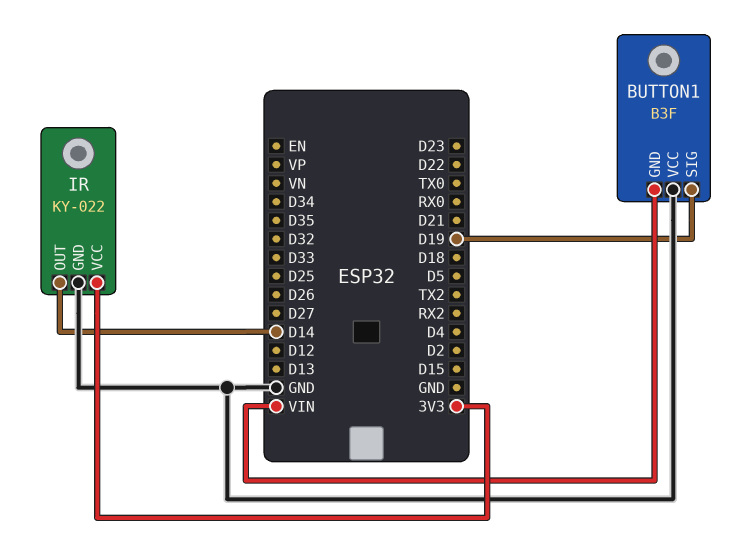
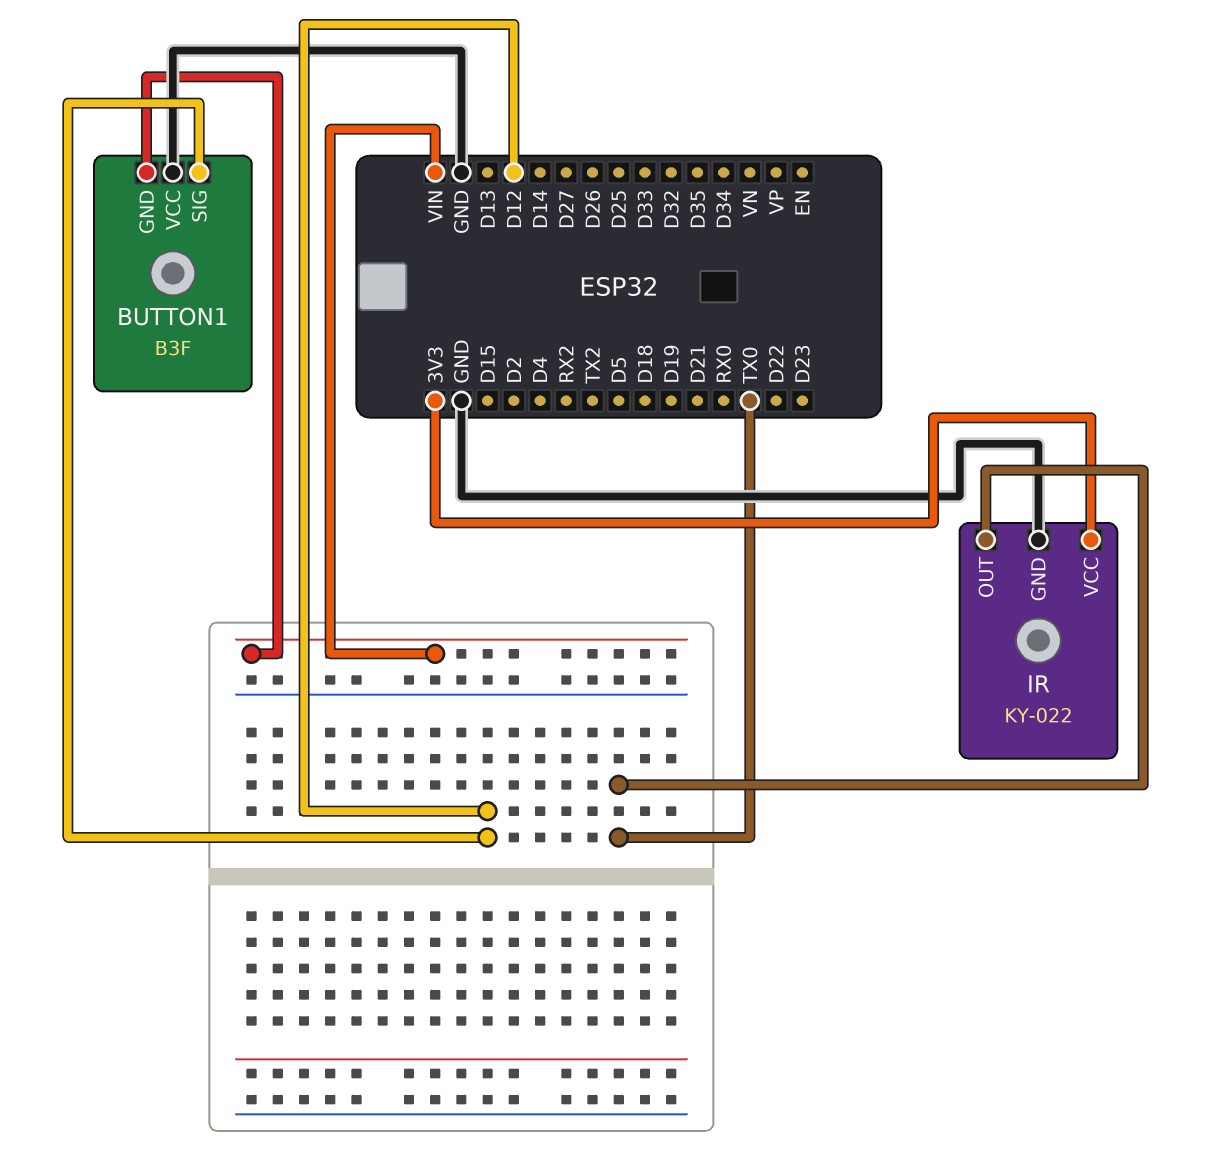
BUTTON1 pin SIG: D19 -> D12
IR pin OUT: D14 -> TX0

